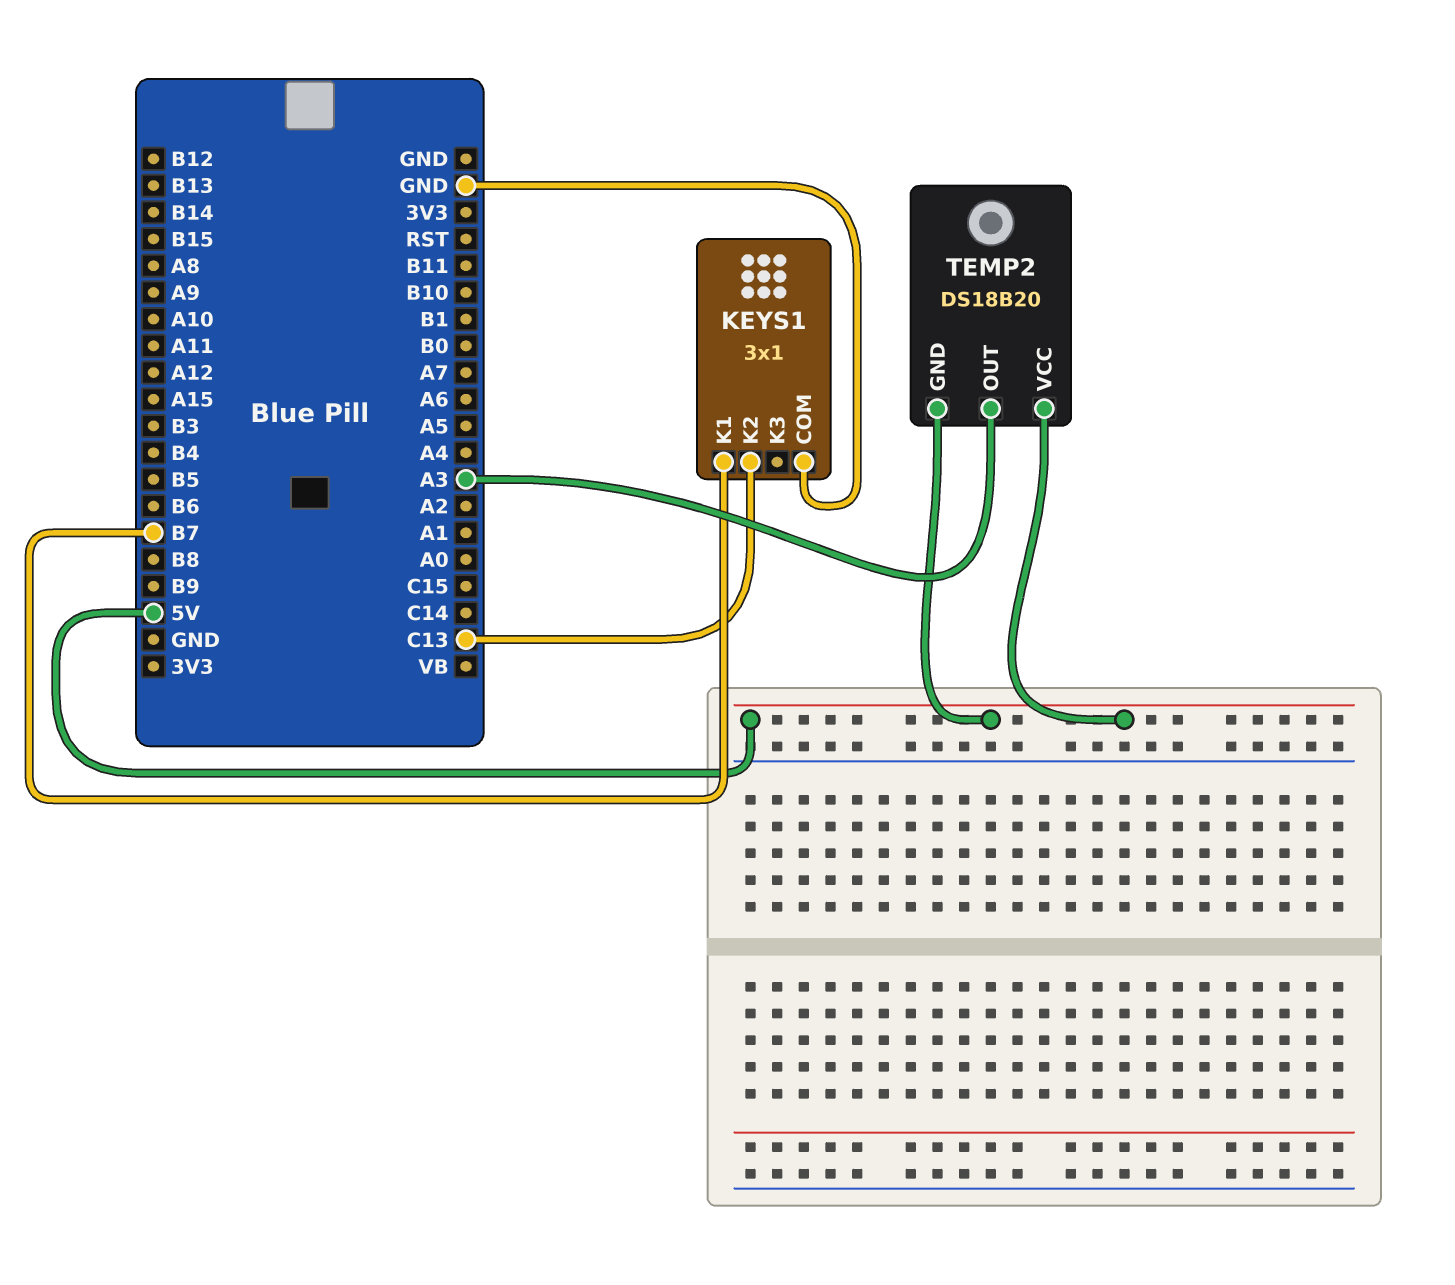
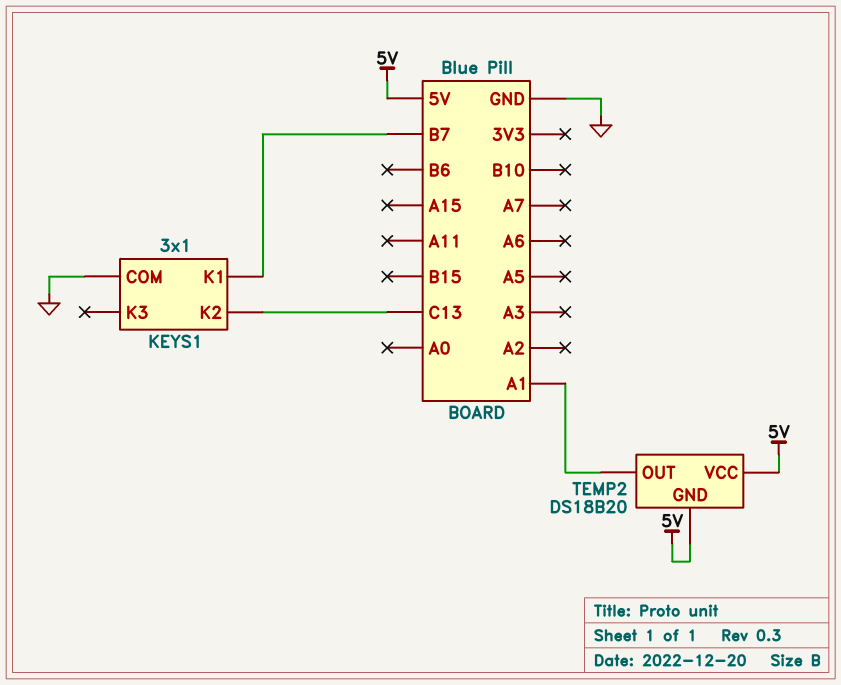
TEMP2 pin OUT: A3 -> A1

